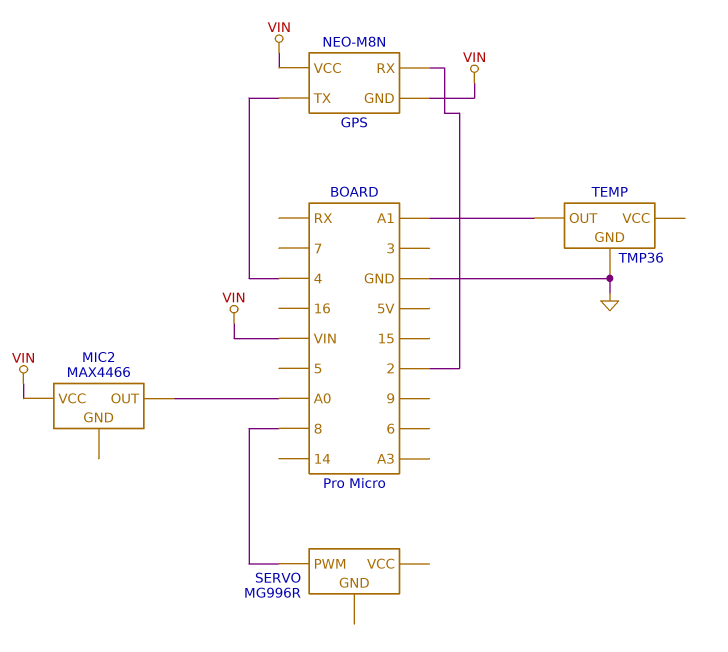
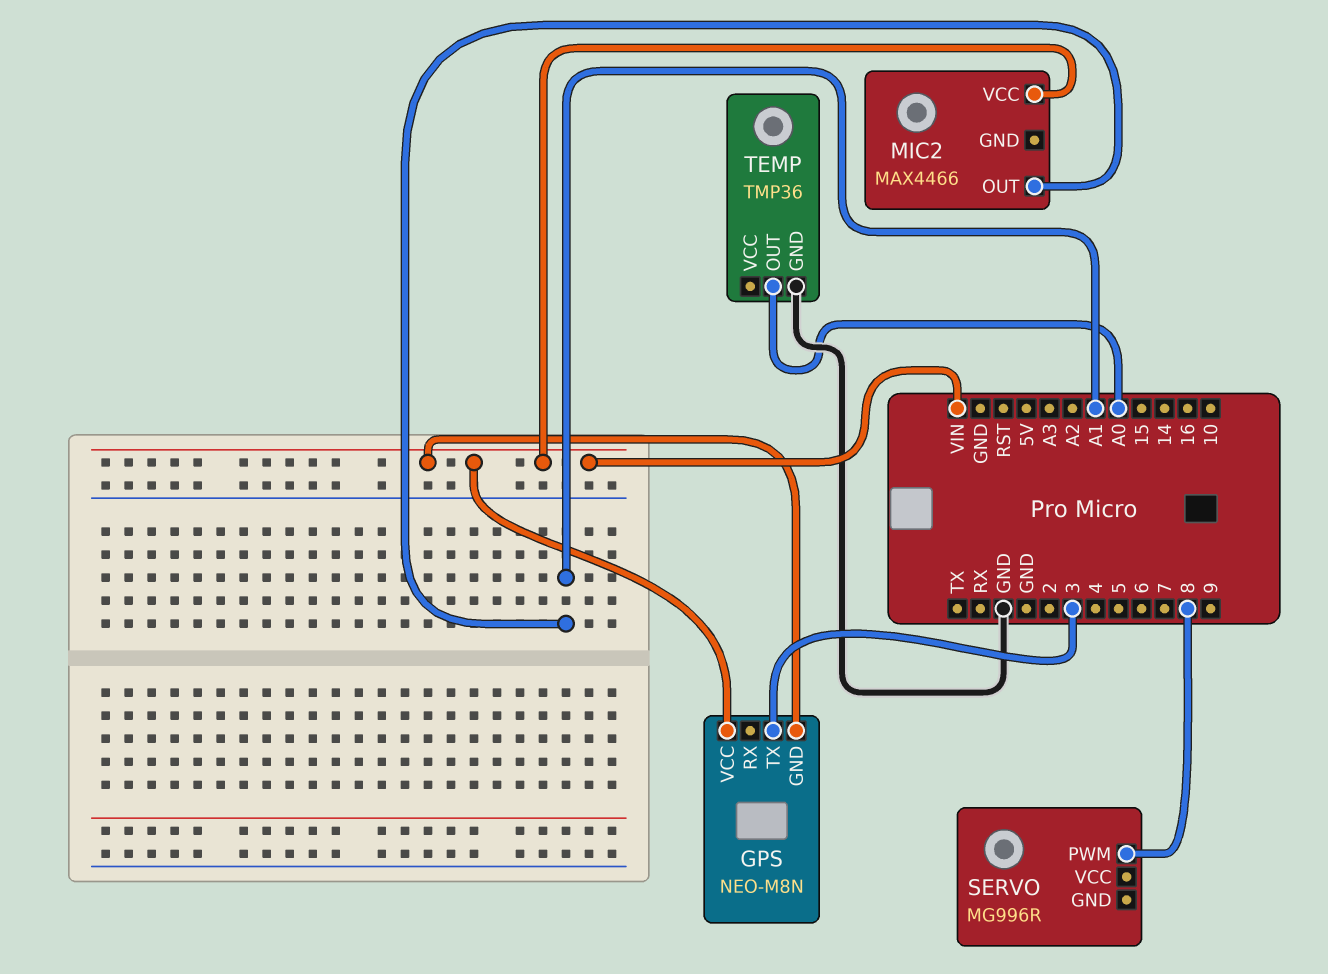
GPS pin RX: 2 -> none
GPS pin TX: 4 -> 3
MIC2 pin OUT: A0 -> A1
TEMP pin OUT: A1 -> A0

